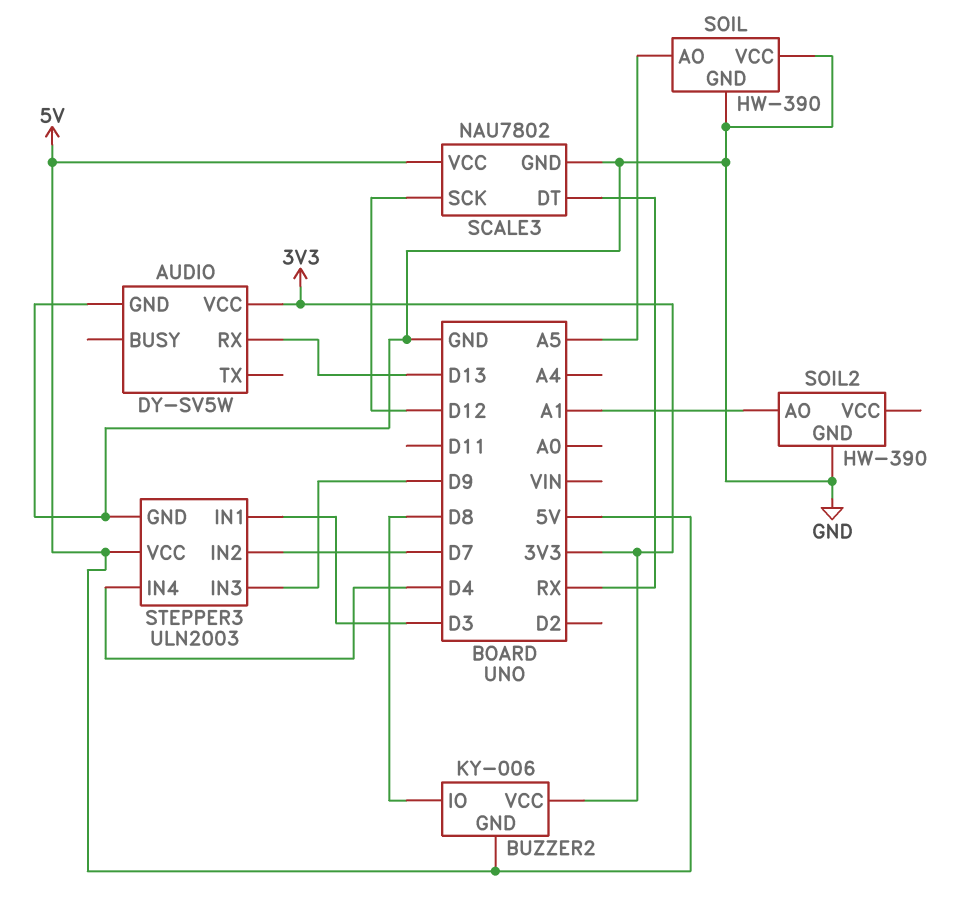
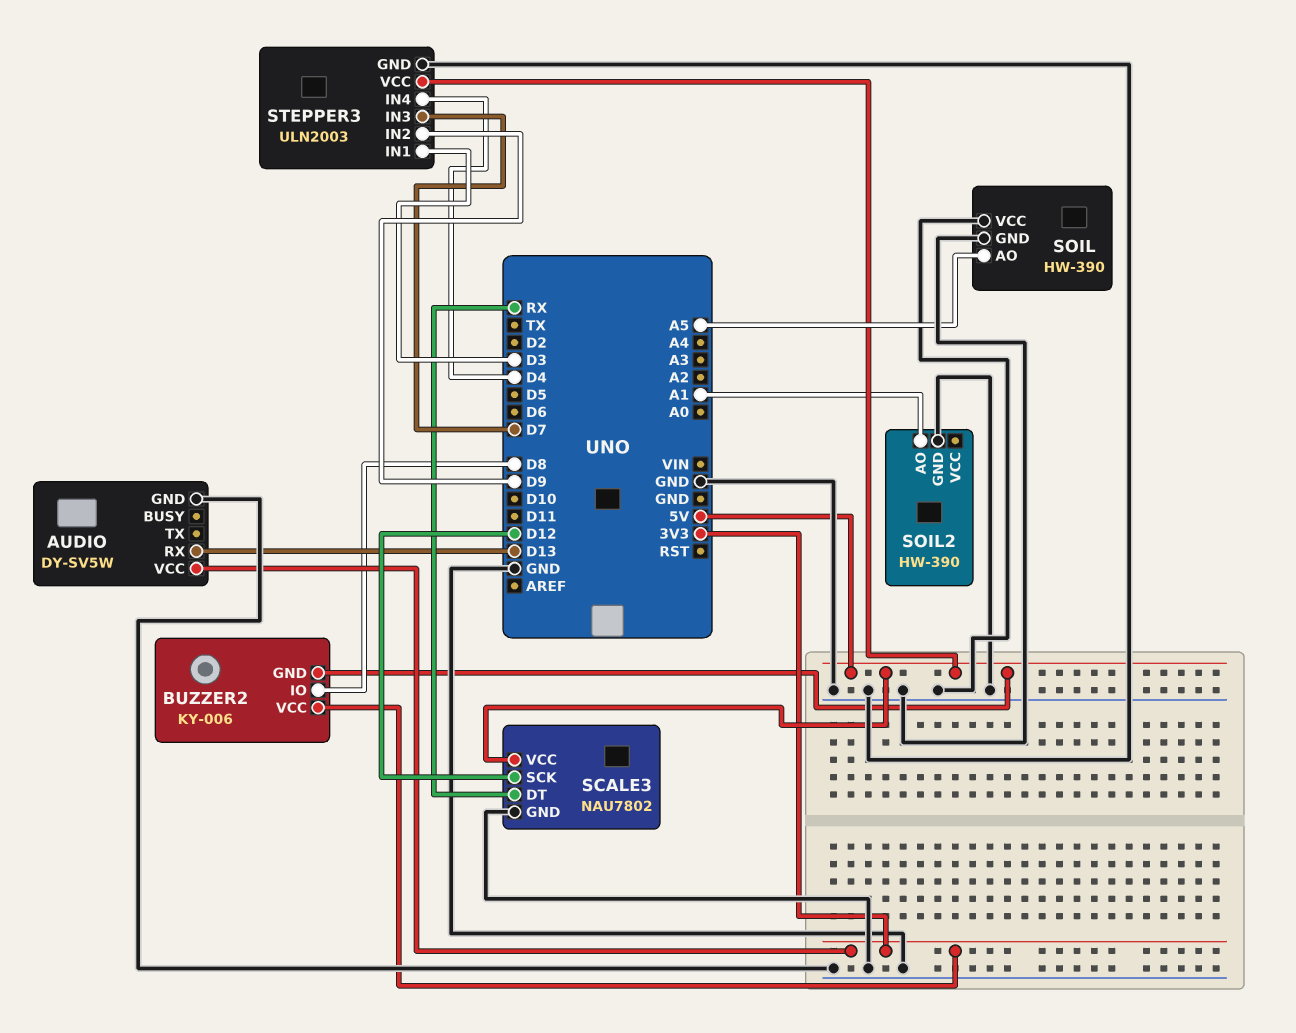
STEPPER3 pin IN2: D7 -> D9
STEPPER3 pin IN3: D9 -> D7

